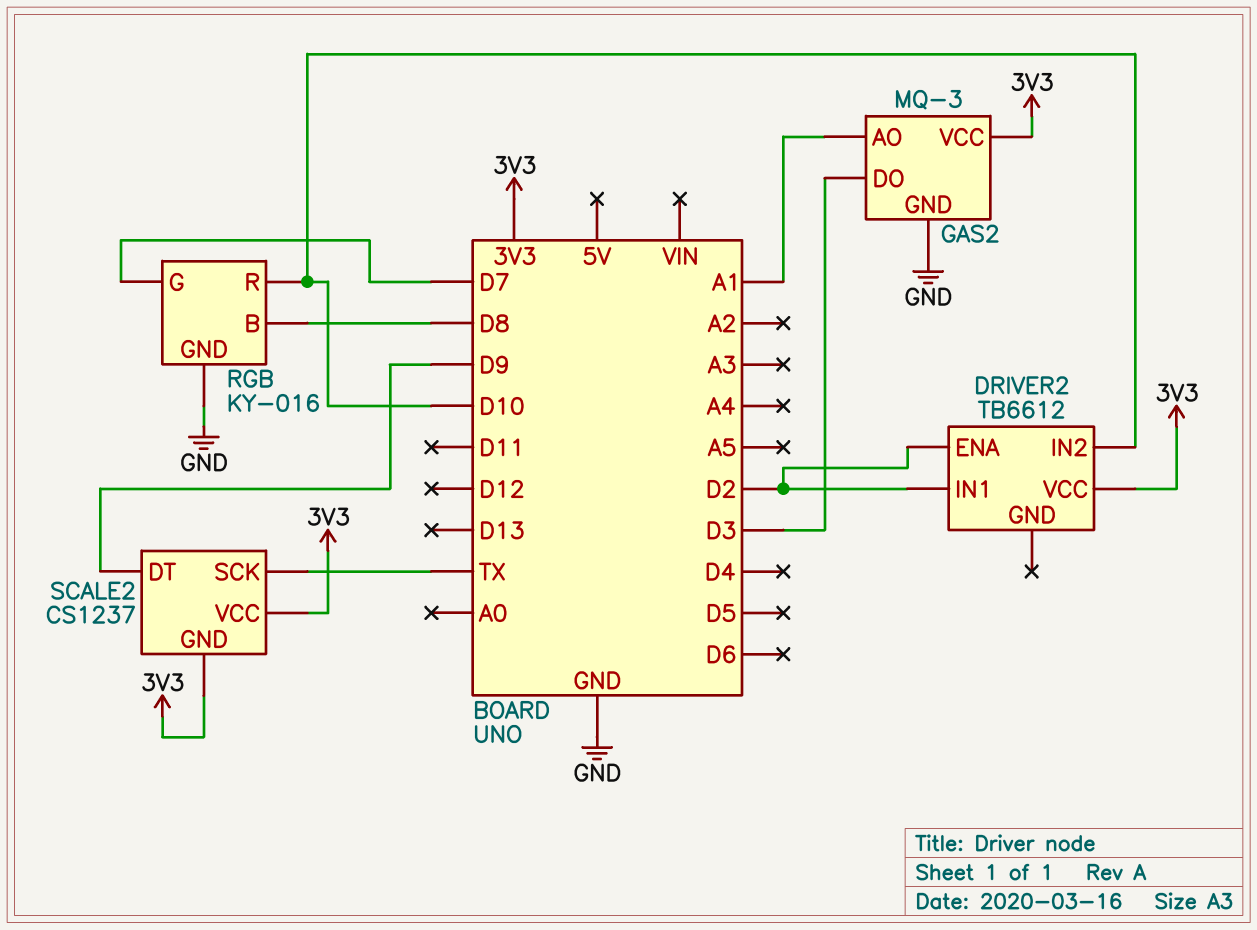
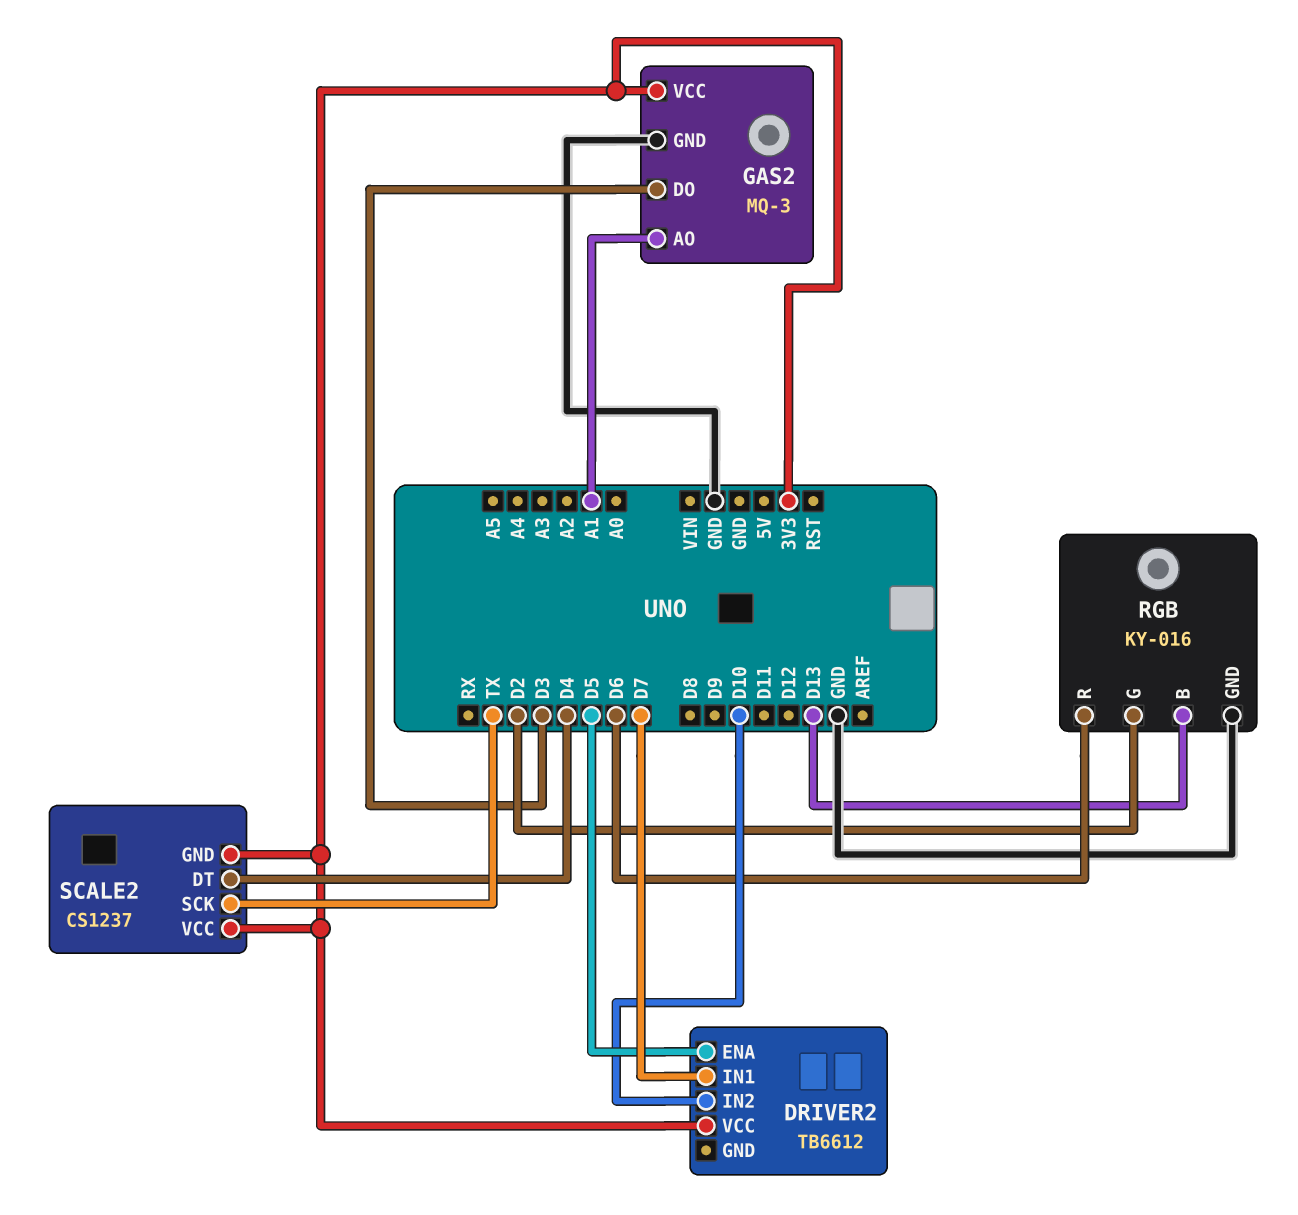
DRIVER2 pin ENA: D2 -> D5
DRIVER2 pin IN1: D2 -> D7
RGB pin B: D8 -> D13
RGB pin G: D7 -> D2
RGB pin R: D10 -> D6
SCALE2 pin DT: D9 -> D4

